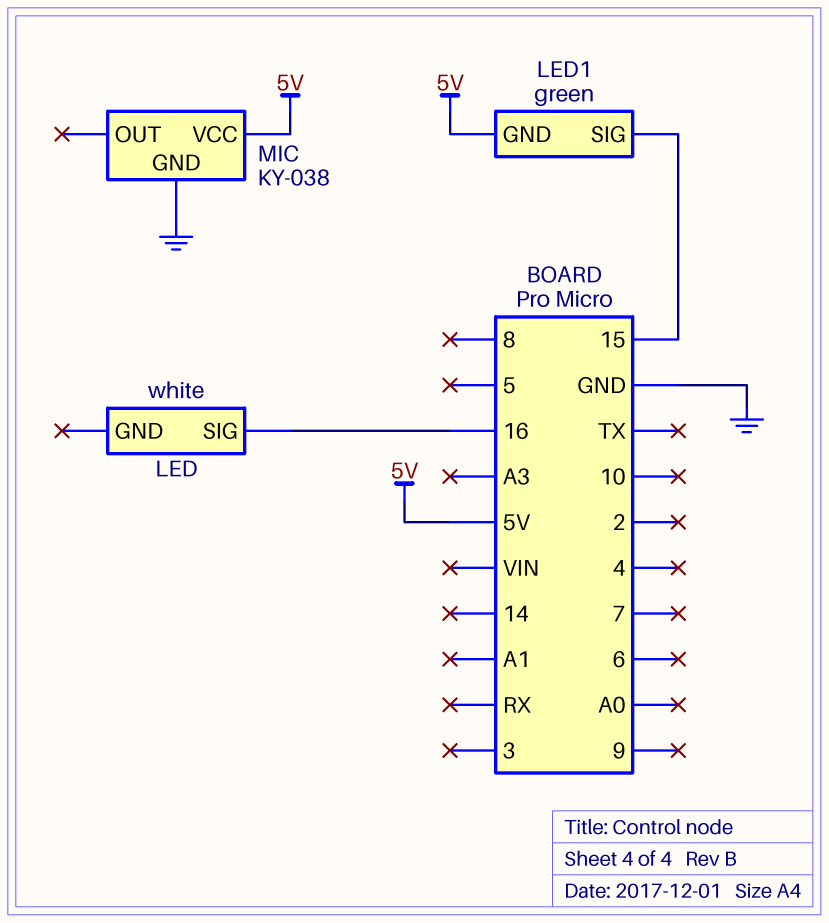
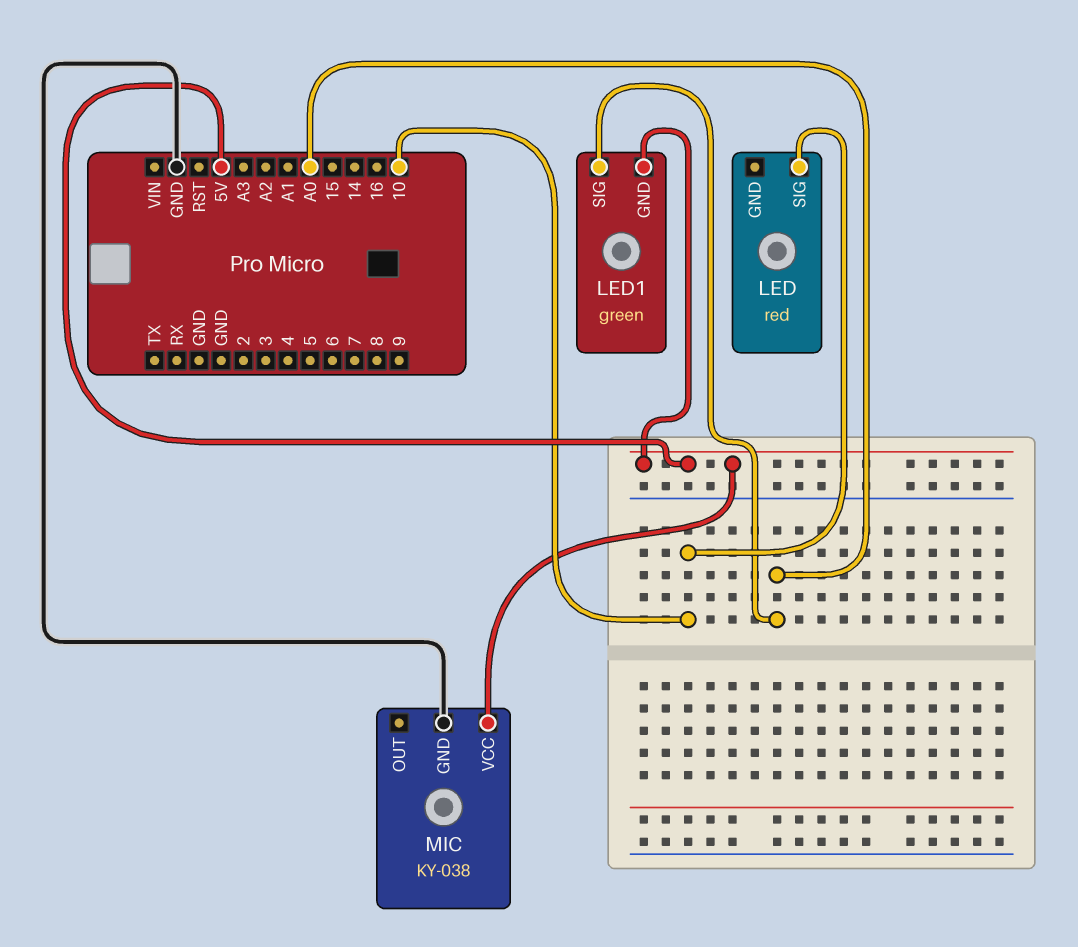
LED: white -> red
LED pin SIG: 16 -> 10
LED1 pin SIG: 15 -> A0

